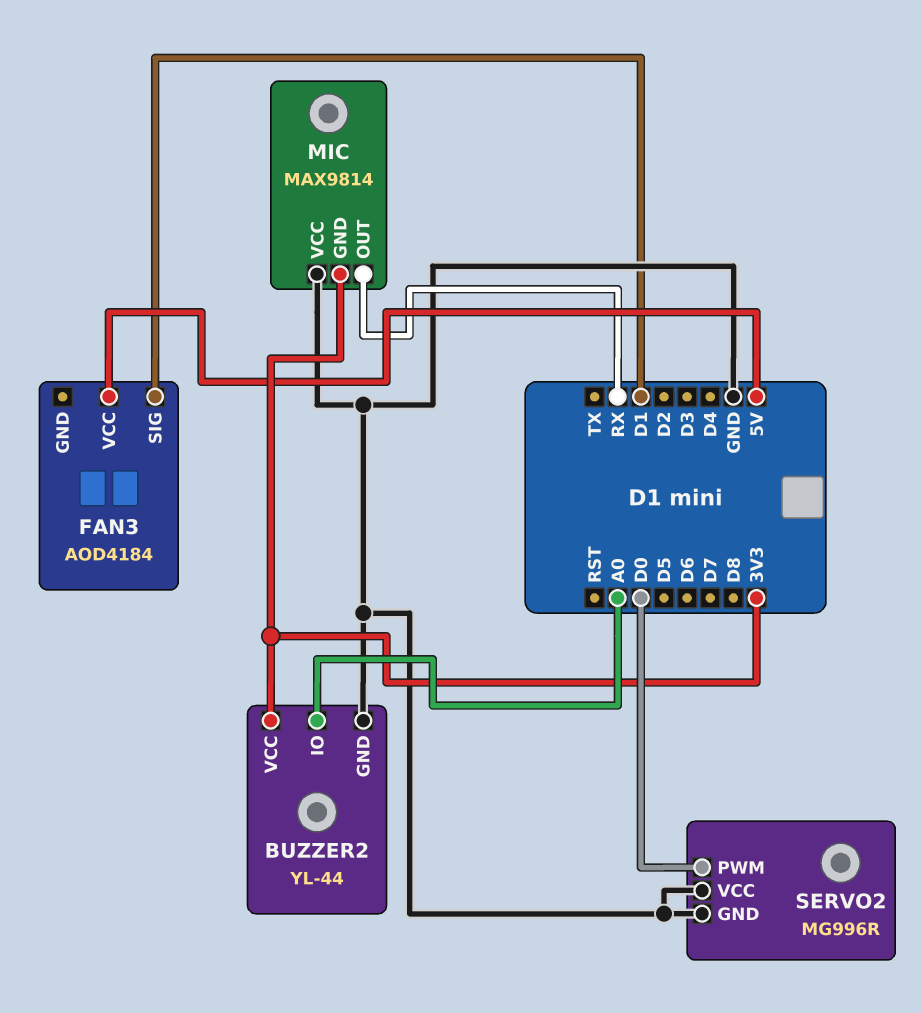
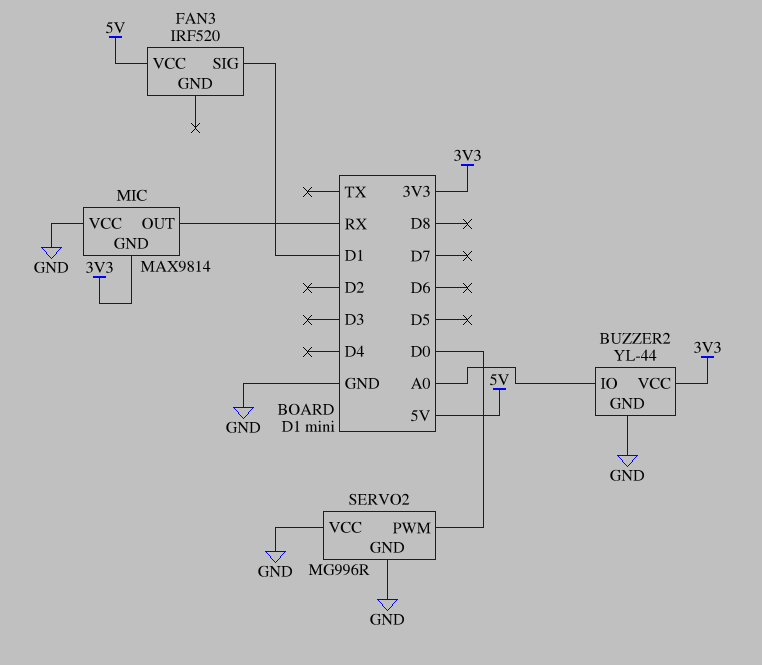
FAN3: AOD4184 -> IRF520

